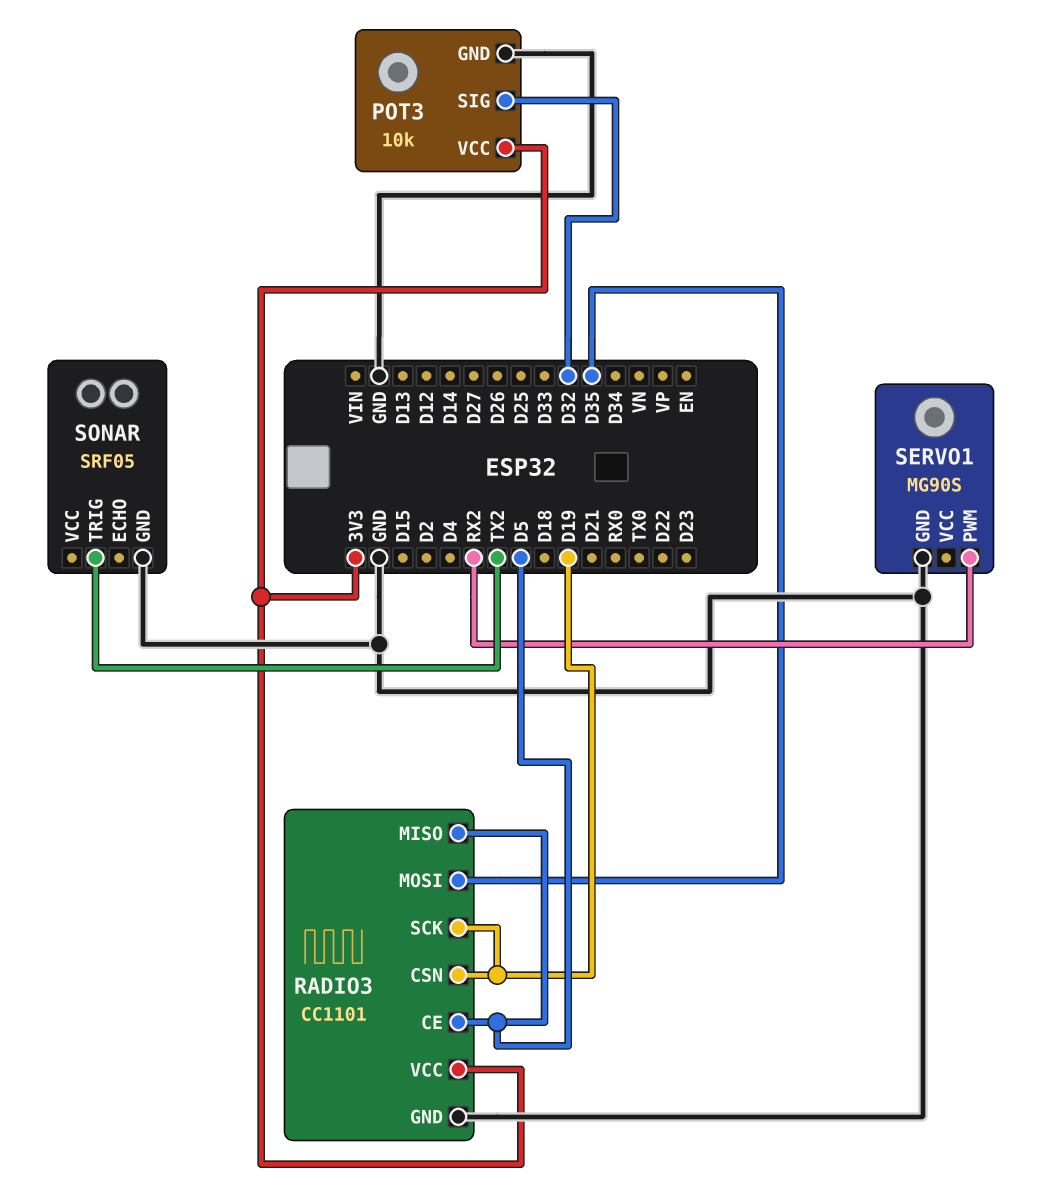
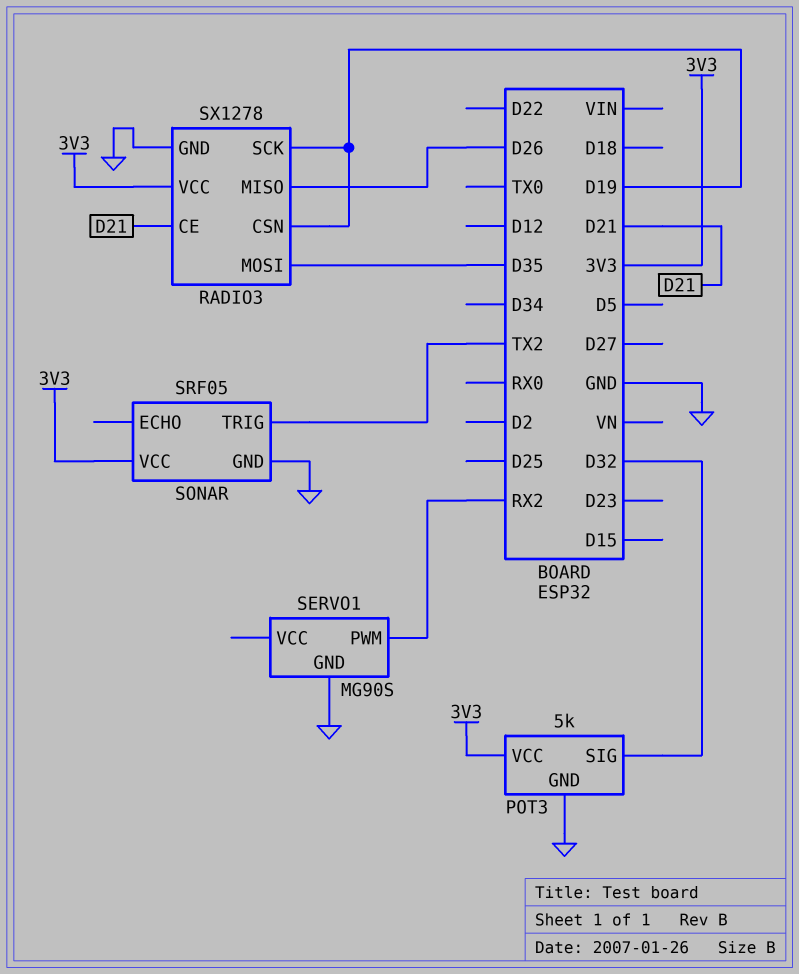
POT3: 10k -> 5k
RADIO3: CC1101 -> SX1278
RADIO3 pin CE: D5 -> D21
RADIO3 pin MISO: D5 -> D26
SONAR pin VCC: none -> 3V3

